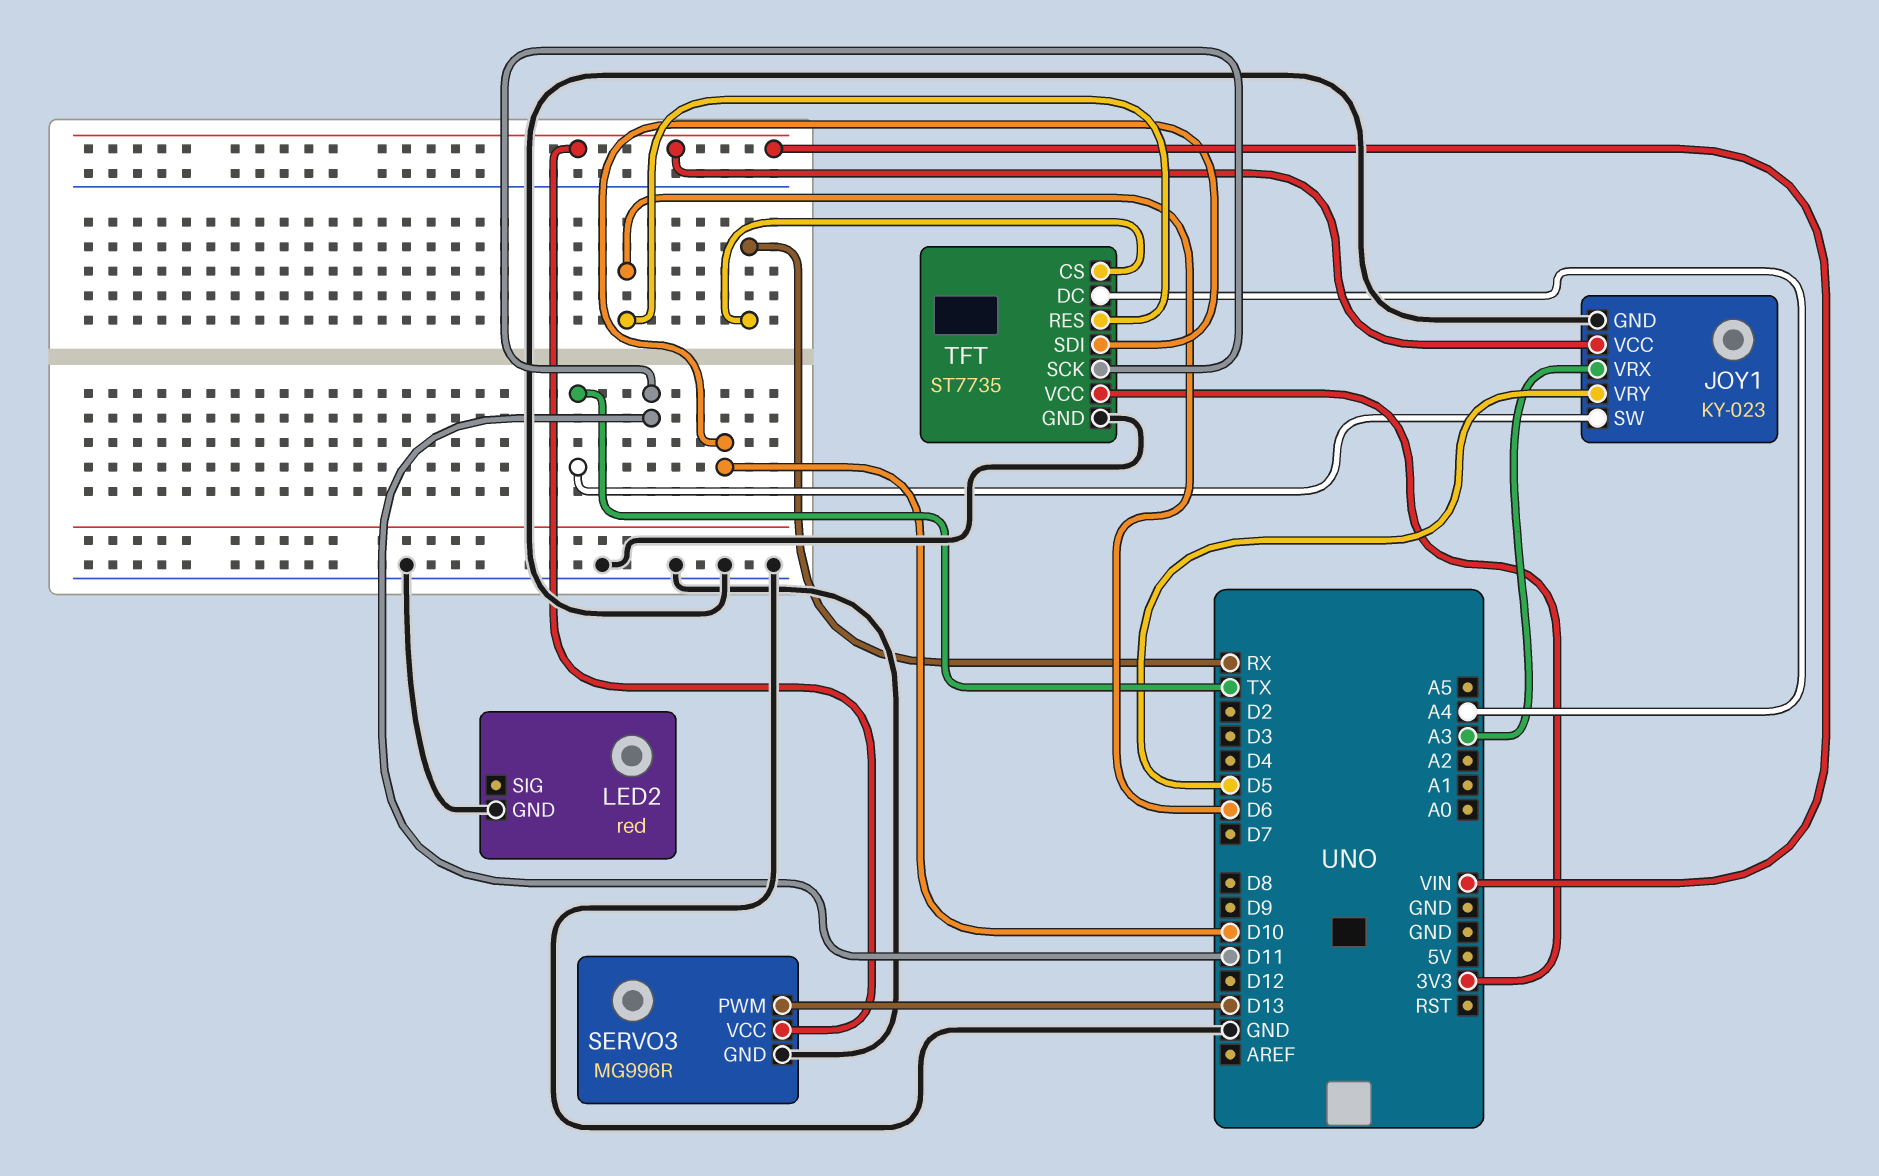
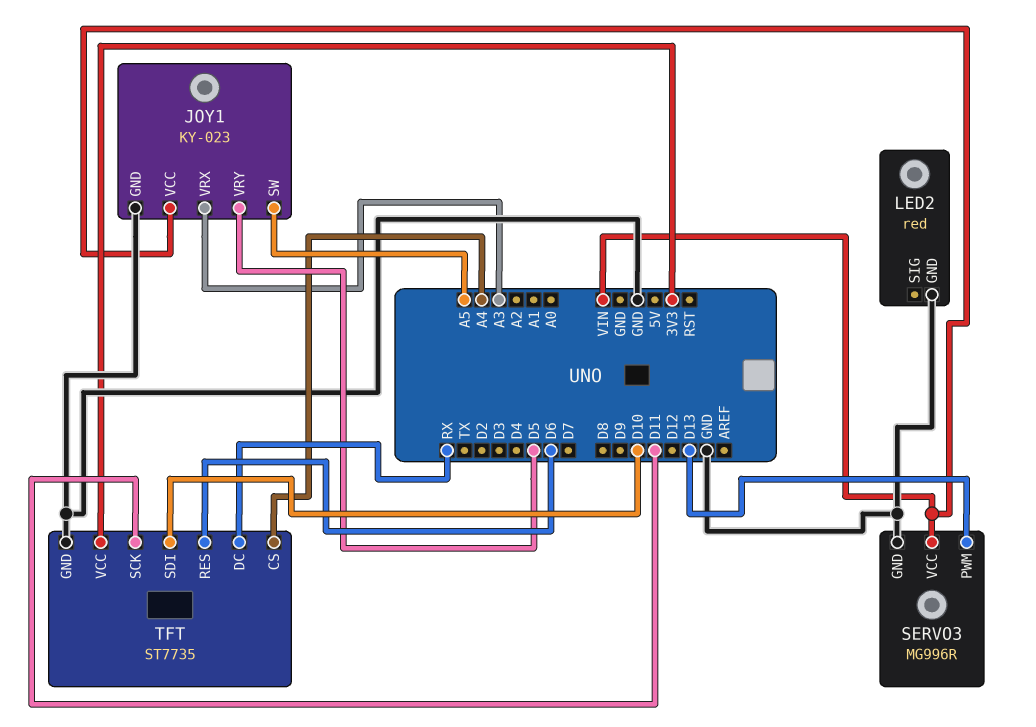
JOY1 pin SW: TX -> A5
TFT pin CS: RX -> A4
TFT pin DC: A4 -> RX

